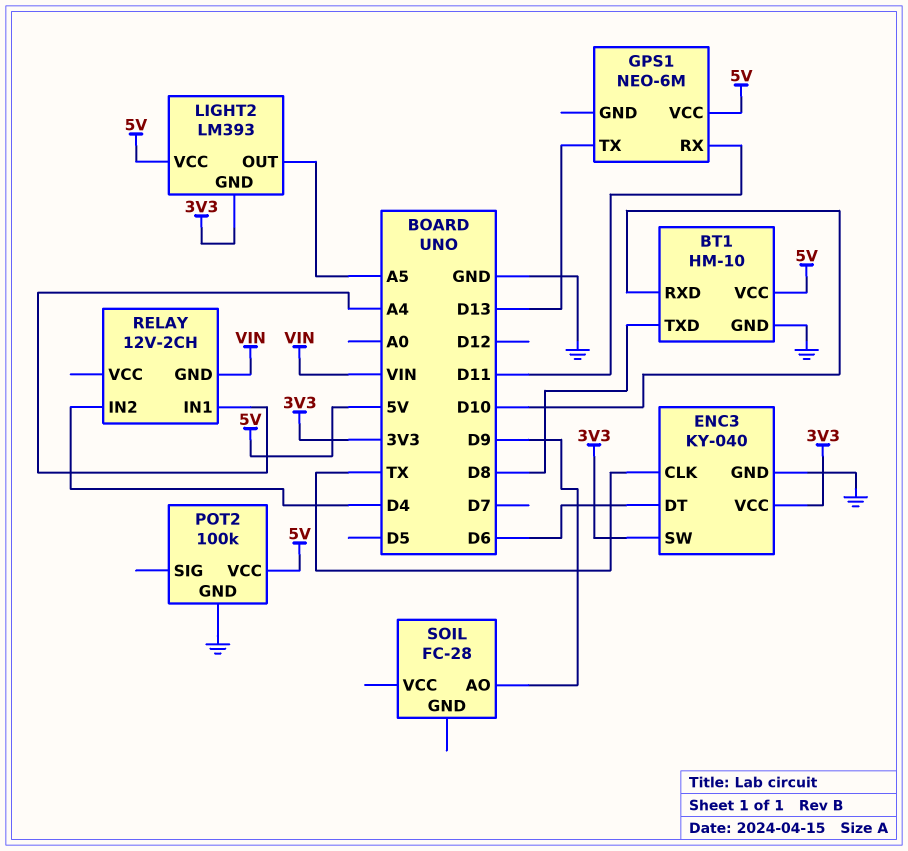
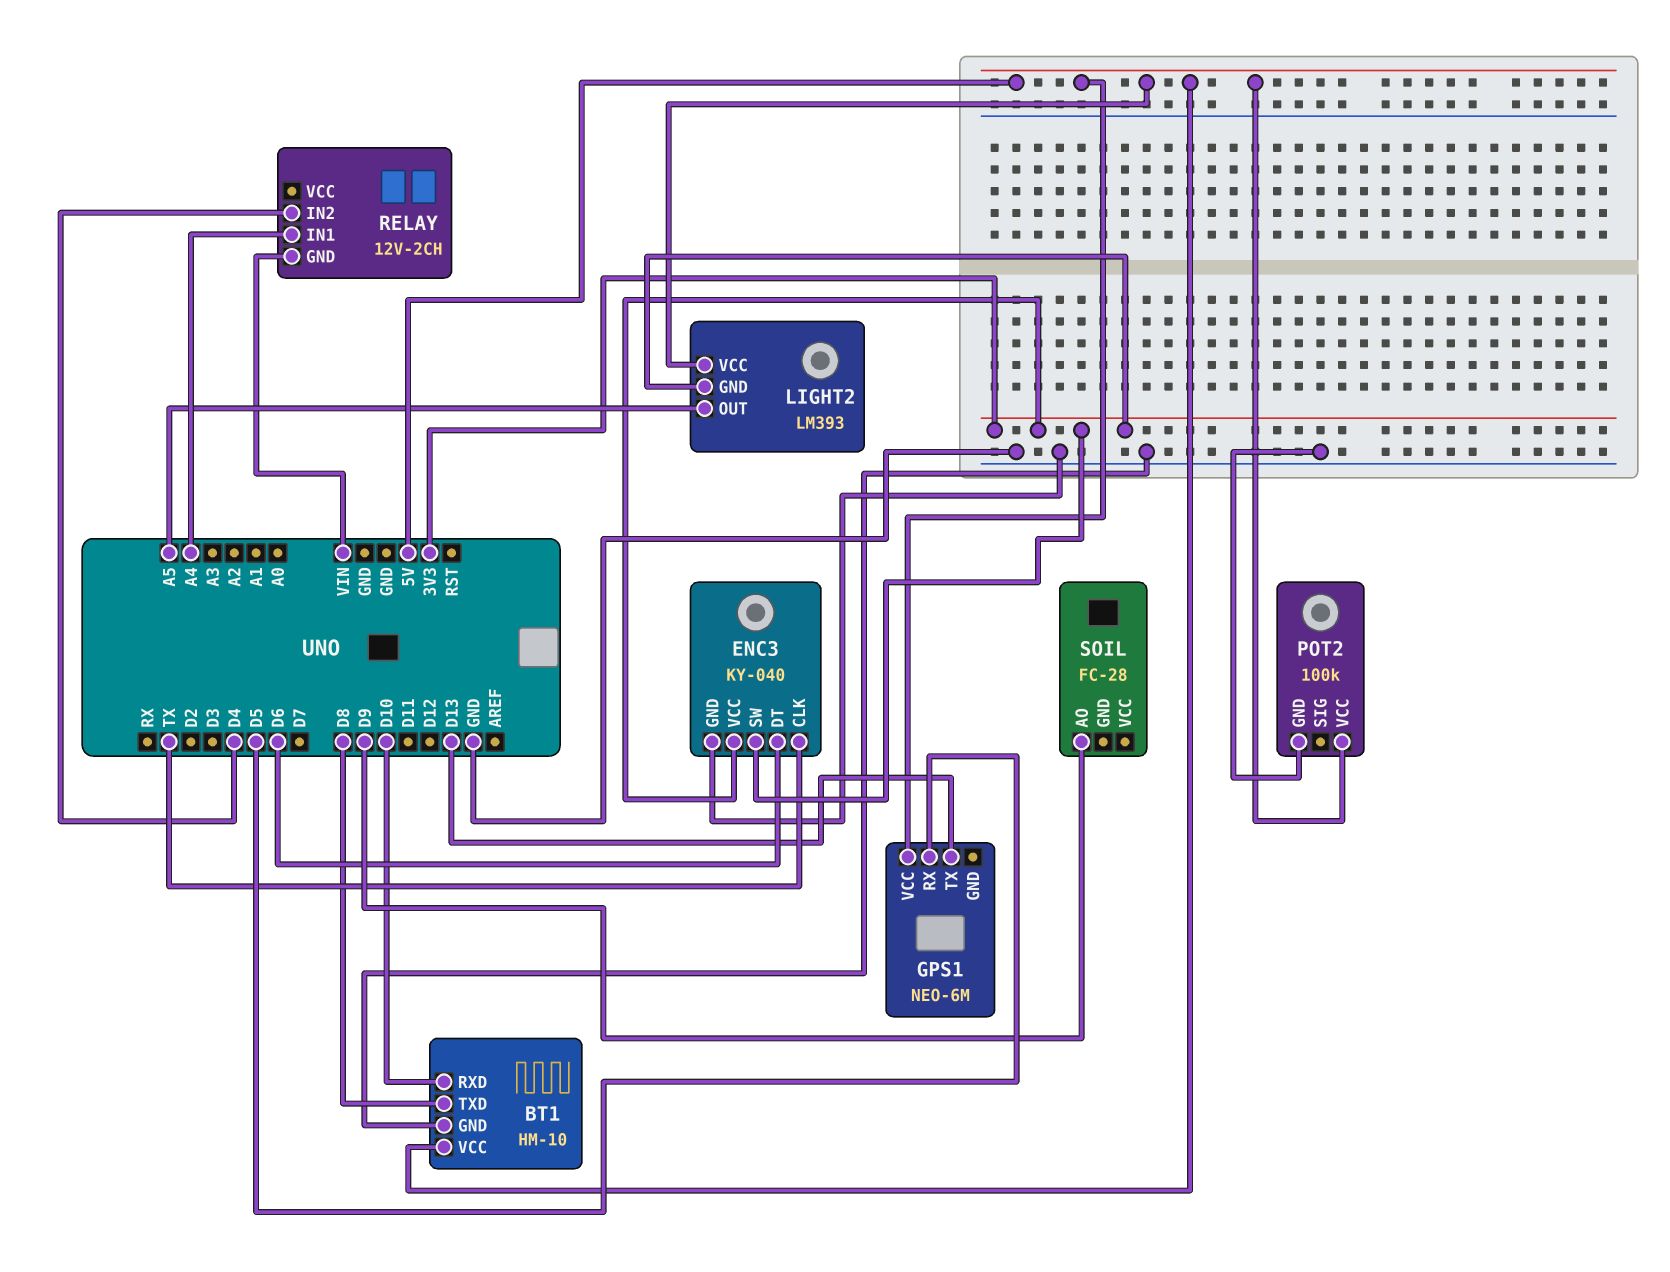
GPS1 pin RX: D11 -> D5

